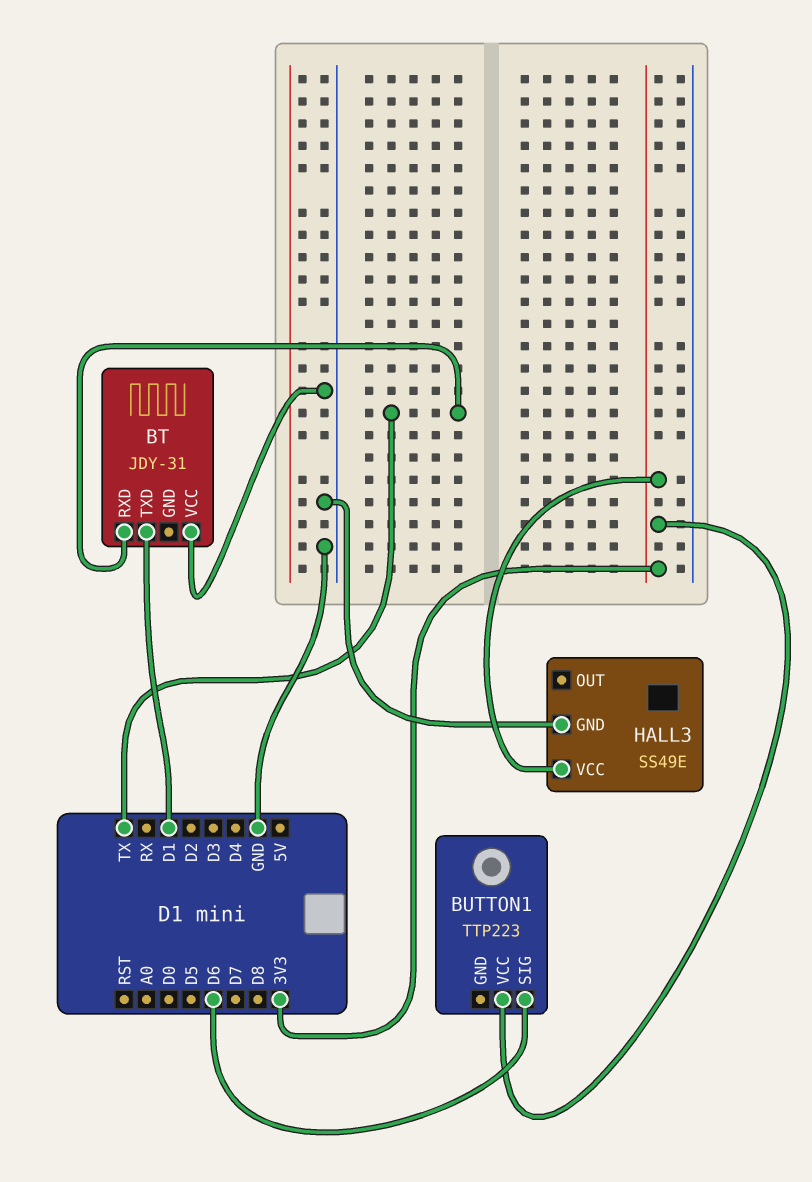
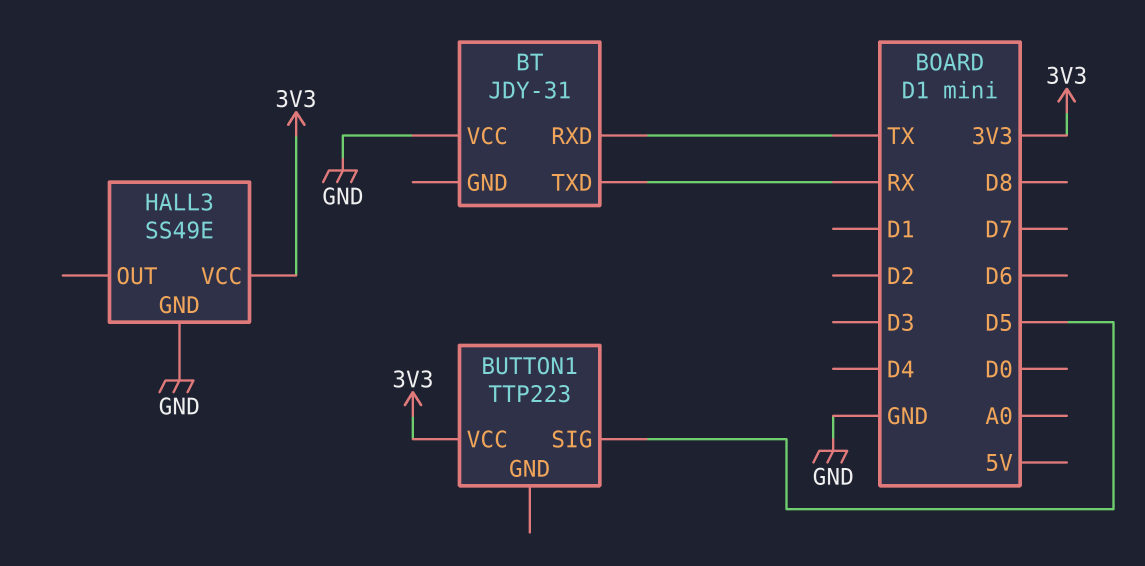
BT pin TXD: D1 -> RX
BUTTON1 pin SIG: D6 -> D5

